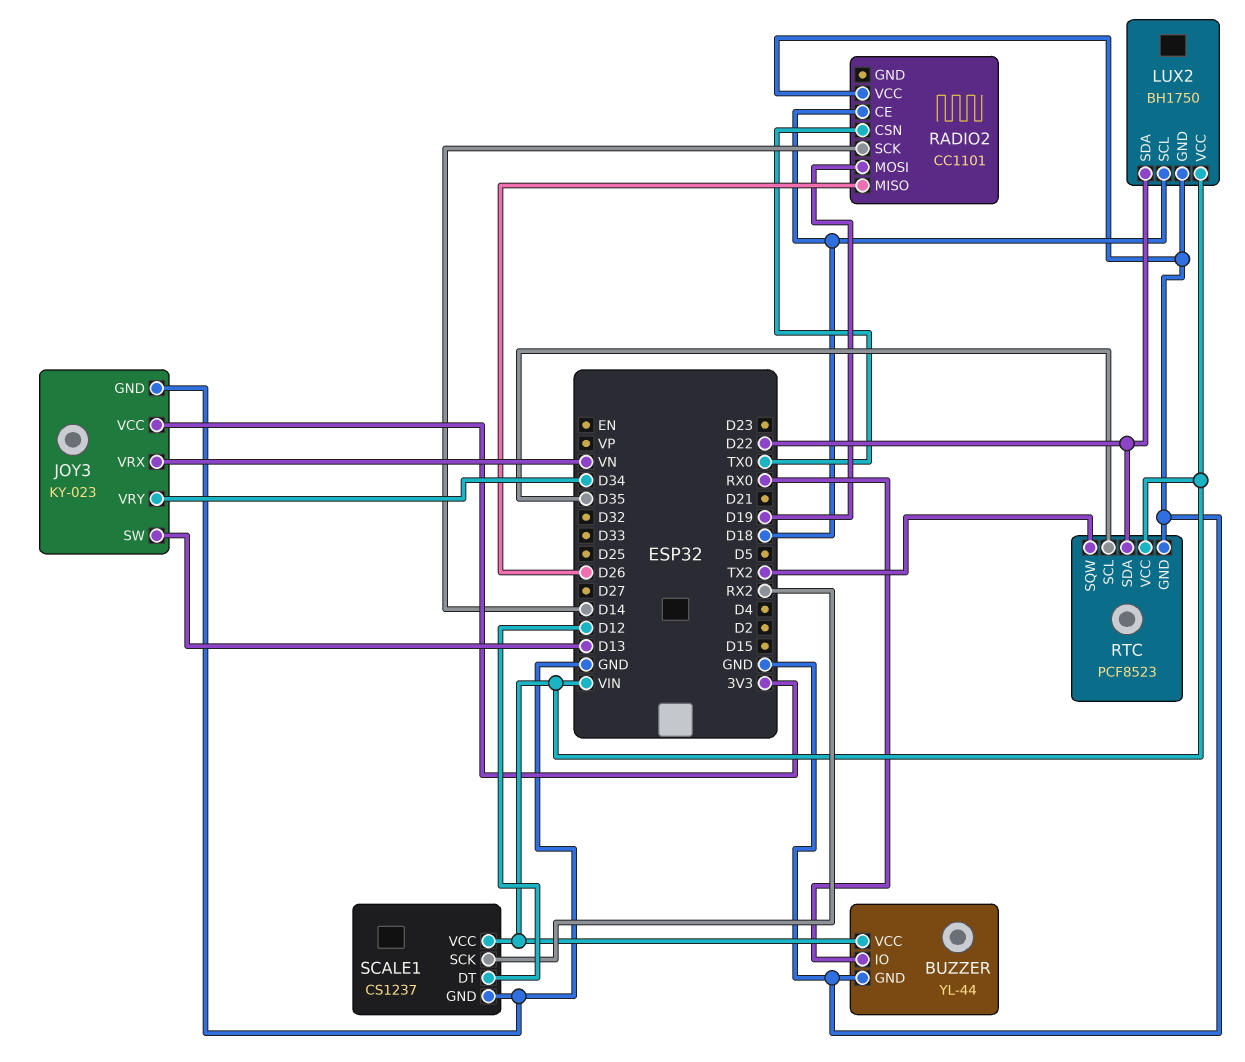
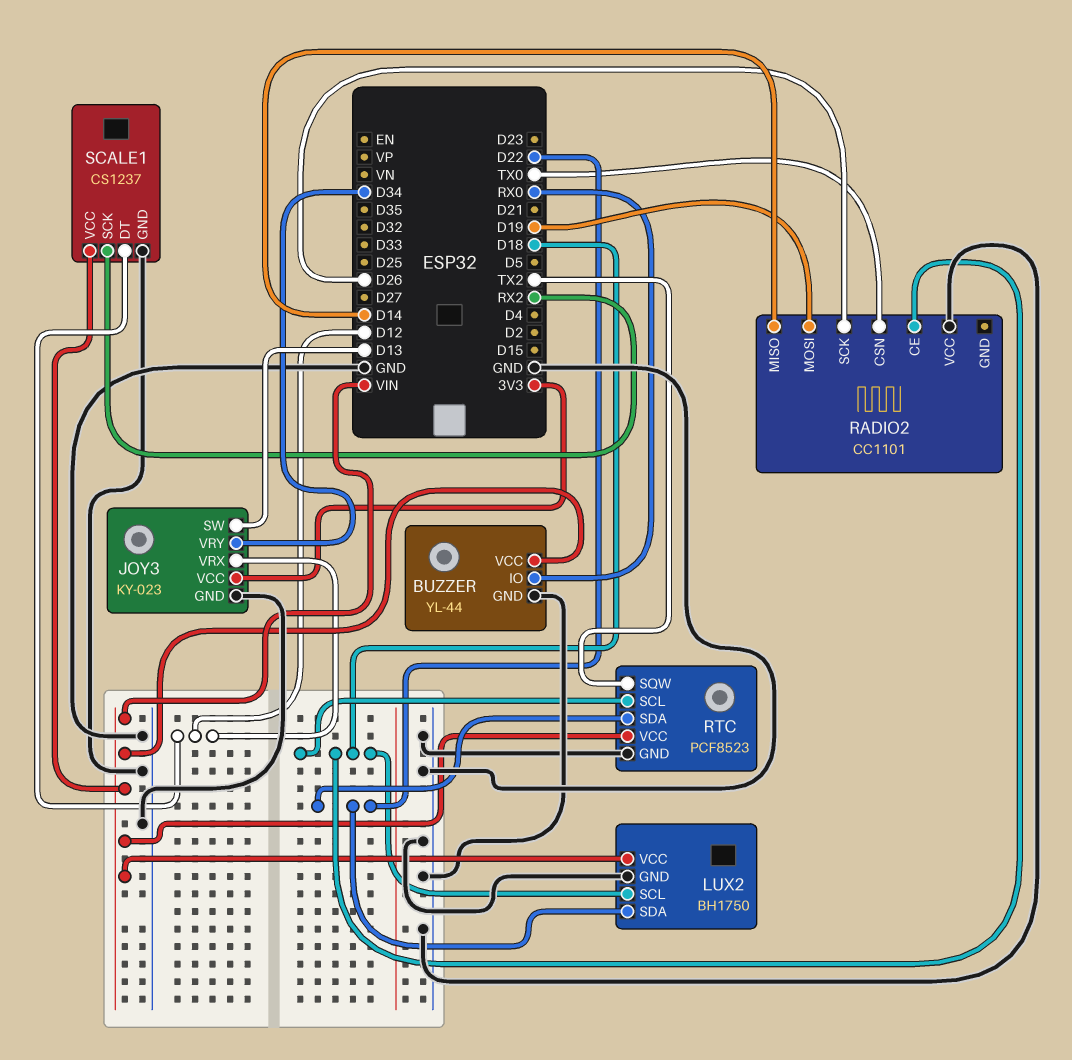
JOY3 pin VRX: VN -> D12
RADIO2 pin MISO: D26 -> D14
RADIO2 pin SCK: D14 -> D26
RTC pin SCL: D35 -> D18

